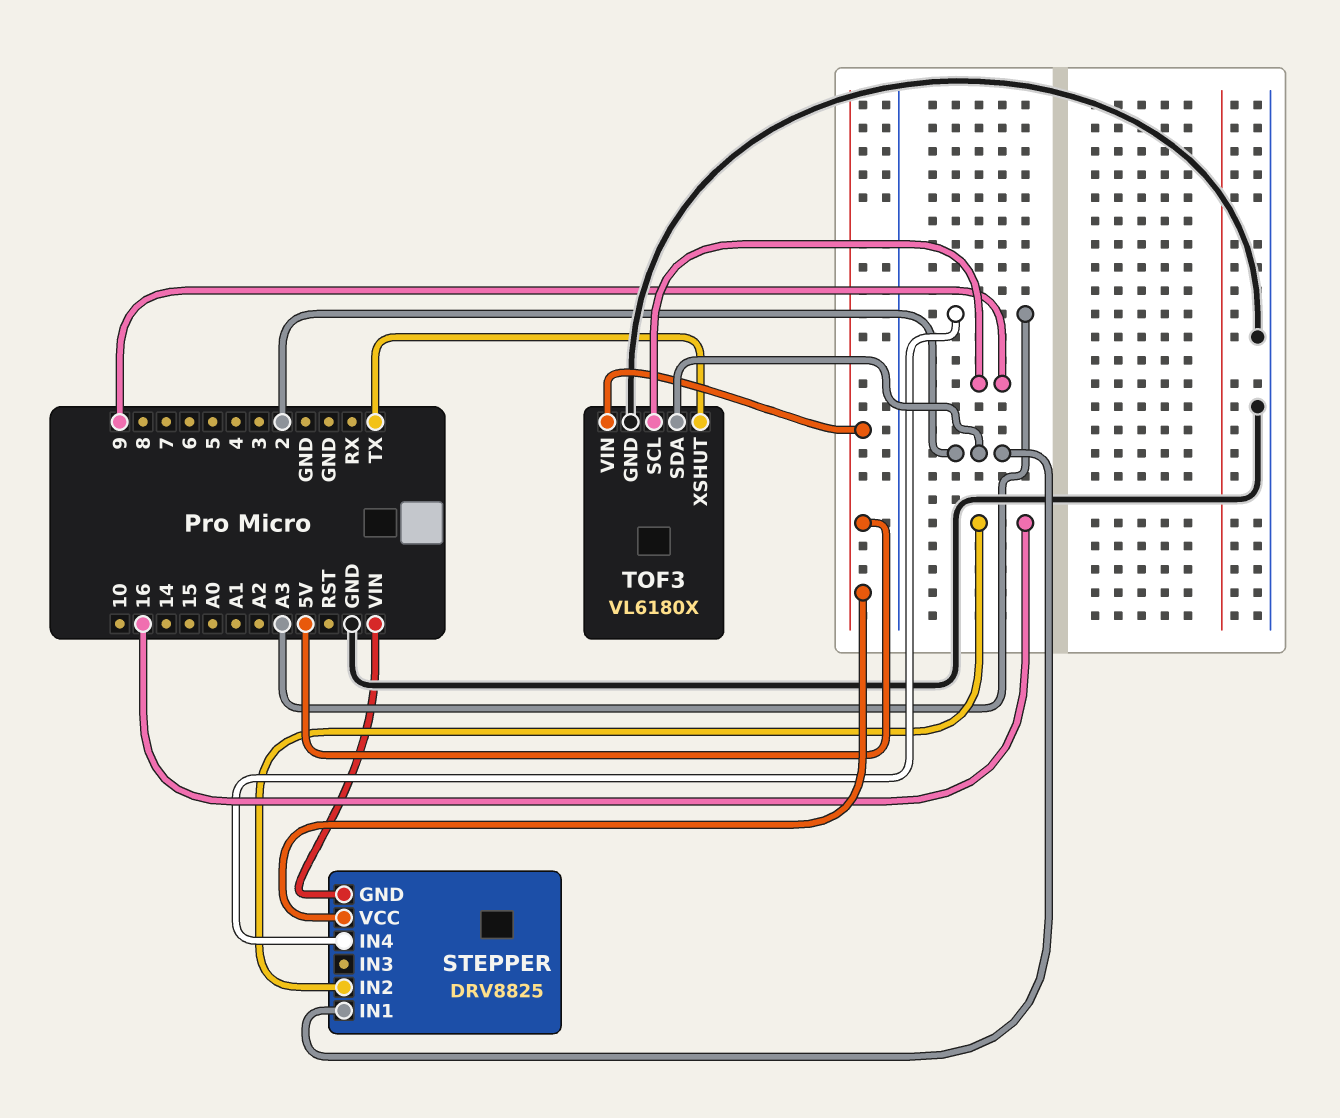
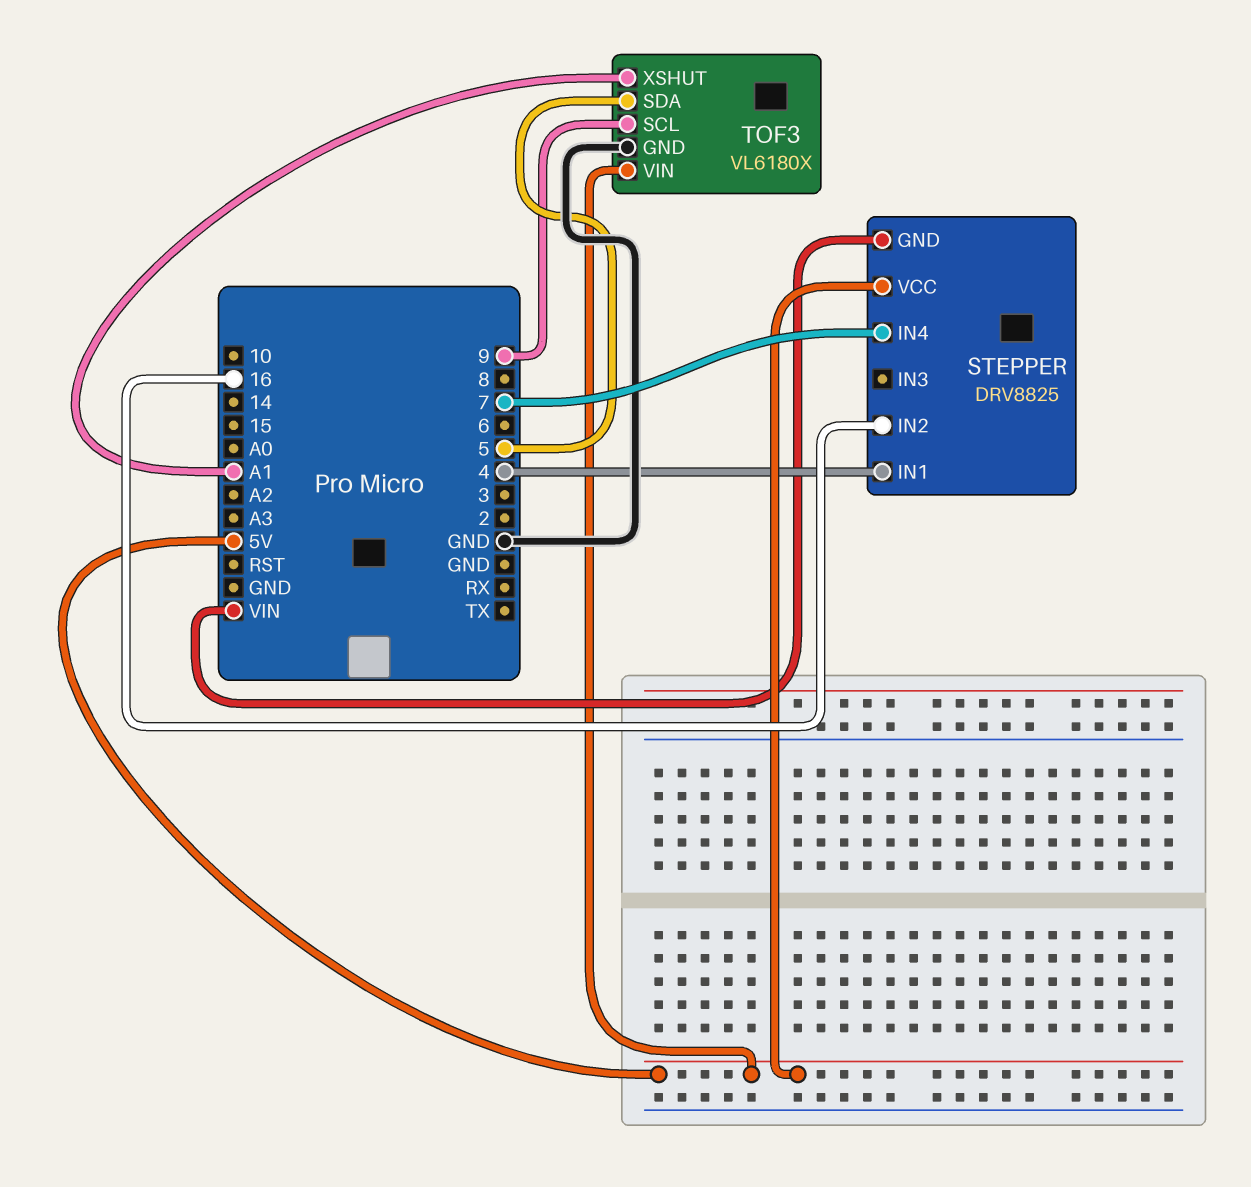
STEPPER pin IN1: 2 -> 4
STEPPER pin IN4: A3 -> 7
TOF3 pin SDA: 2 -> 5
TOF3 pin XSHUT: TX -> A1

